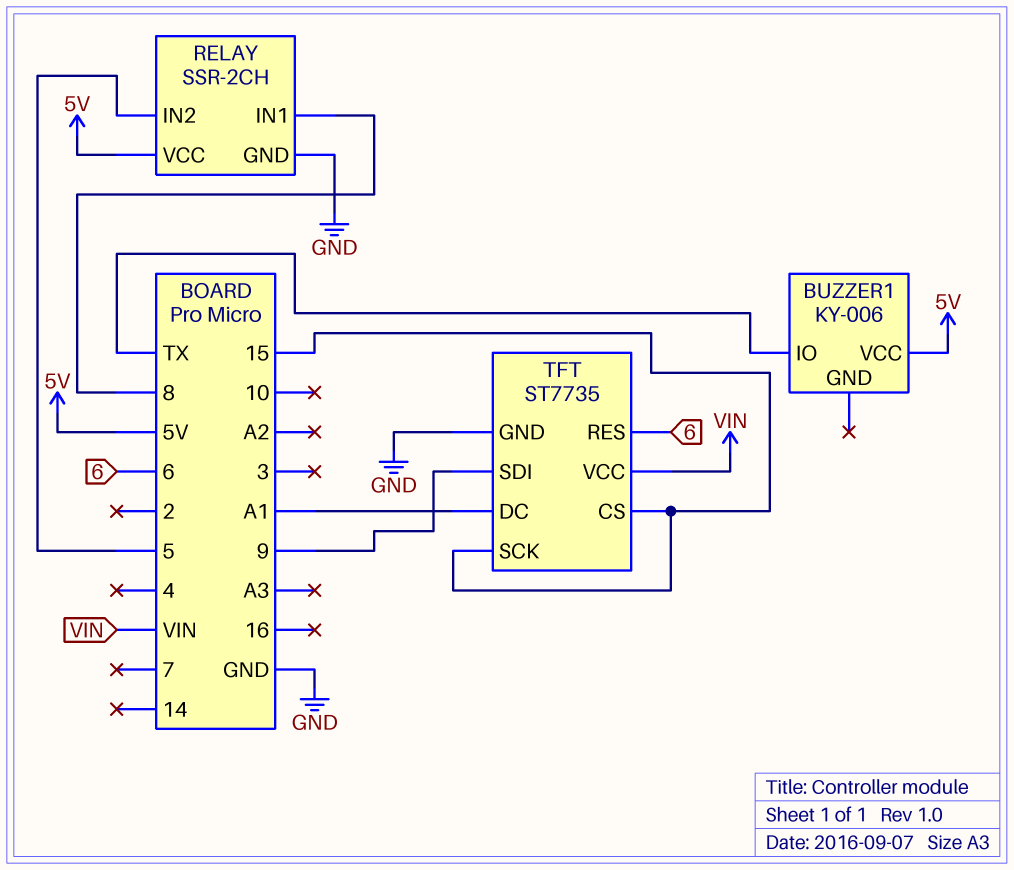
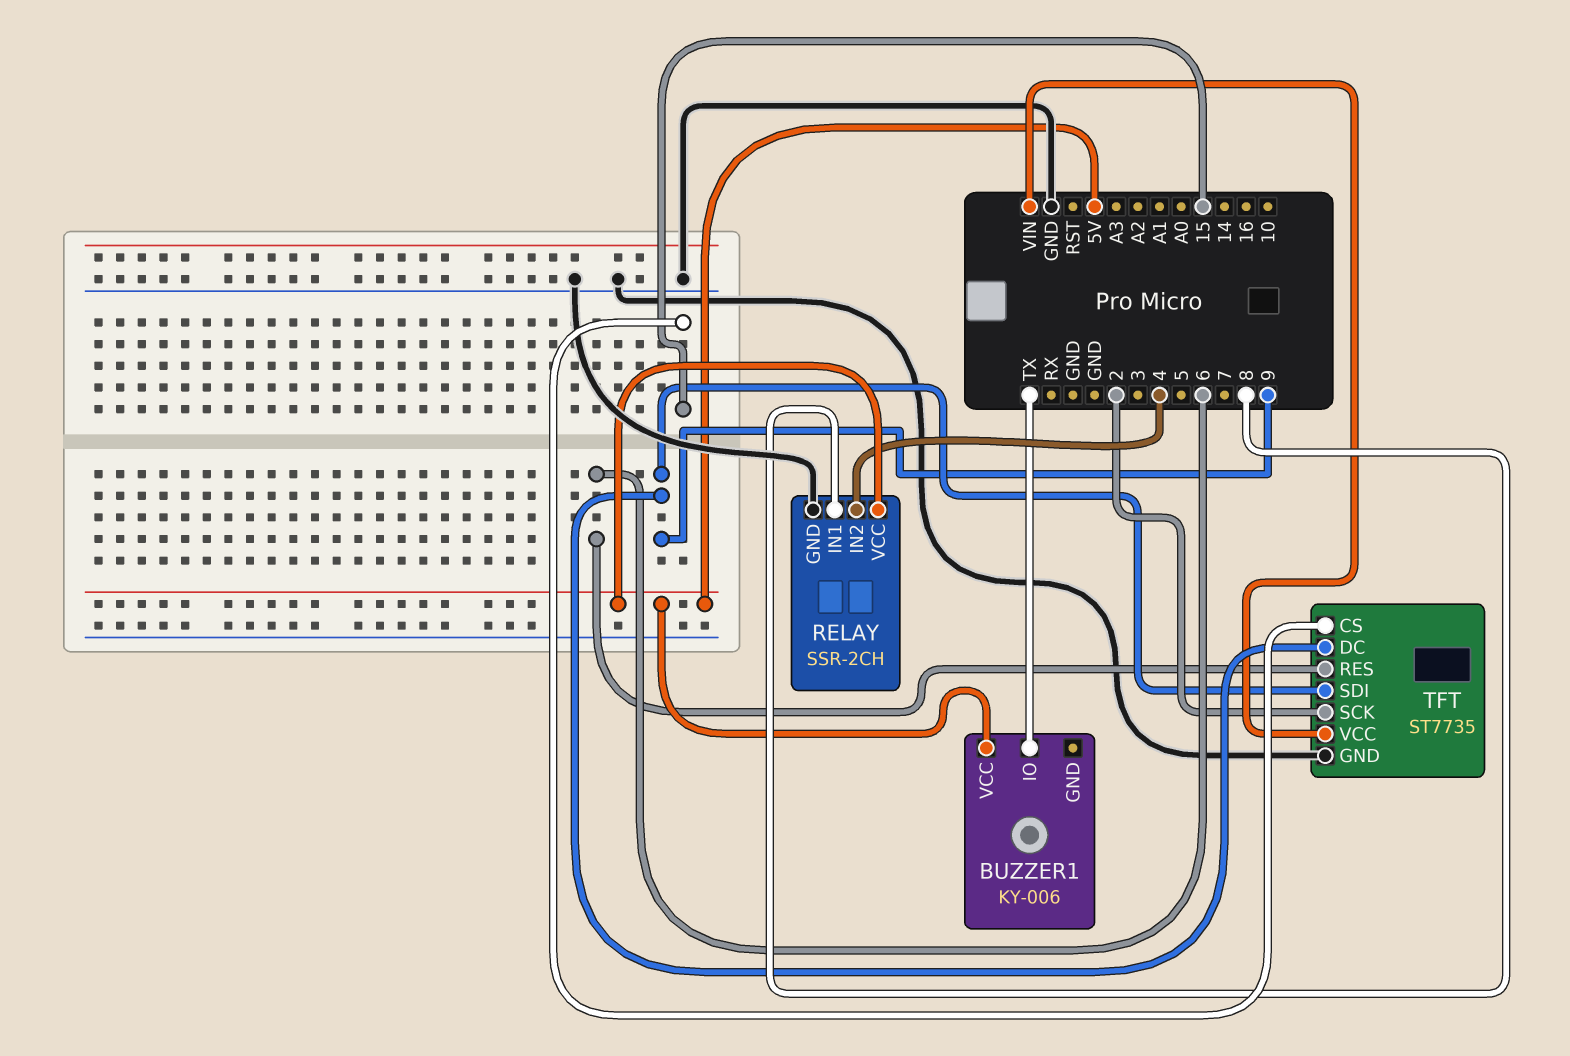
RELAY pin IN2: 5 -> 4
TFT pin DC: A1 -> 9
TFT pin SCK: 15 -> 2

